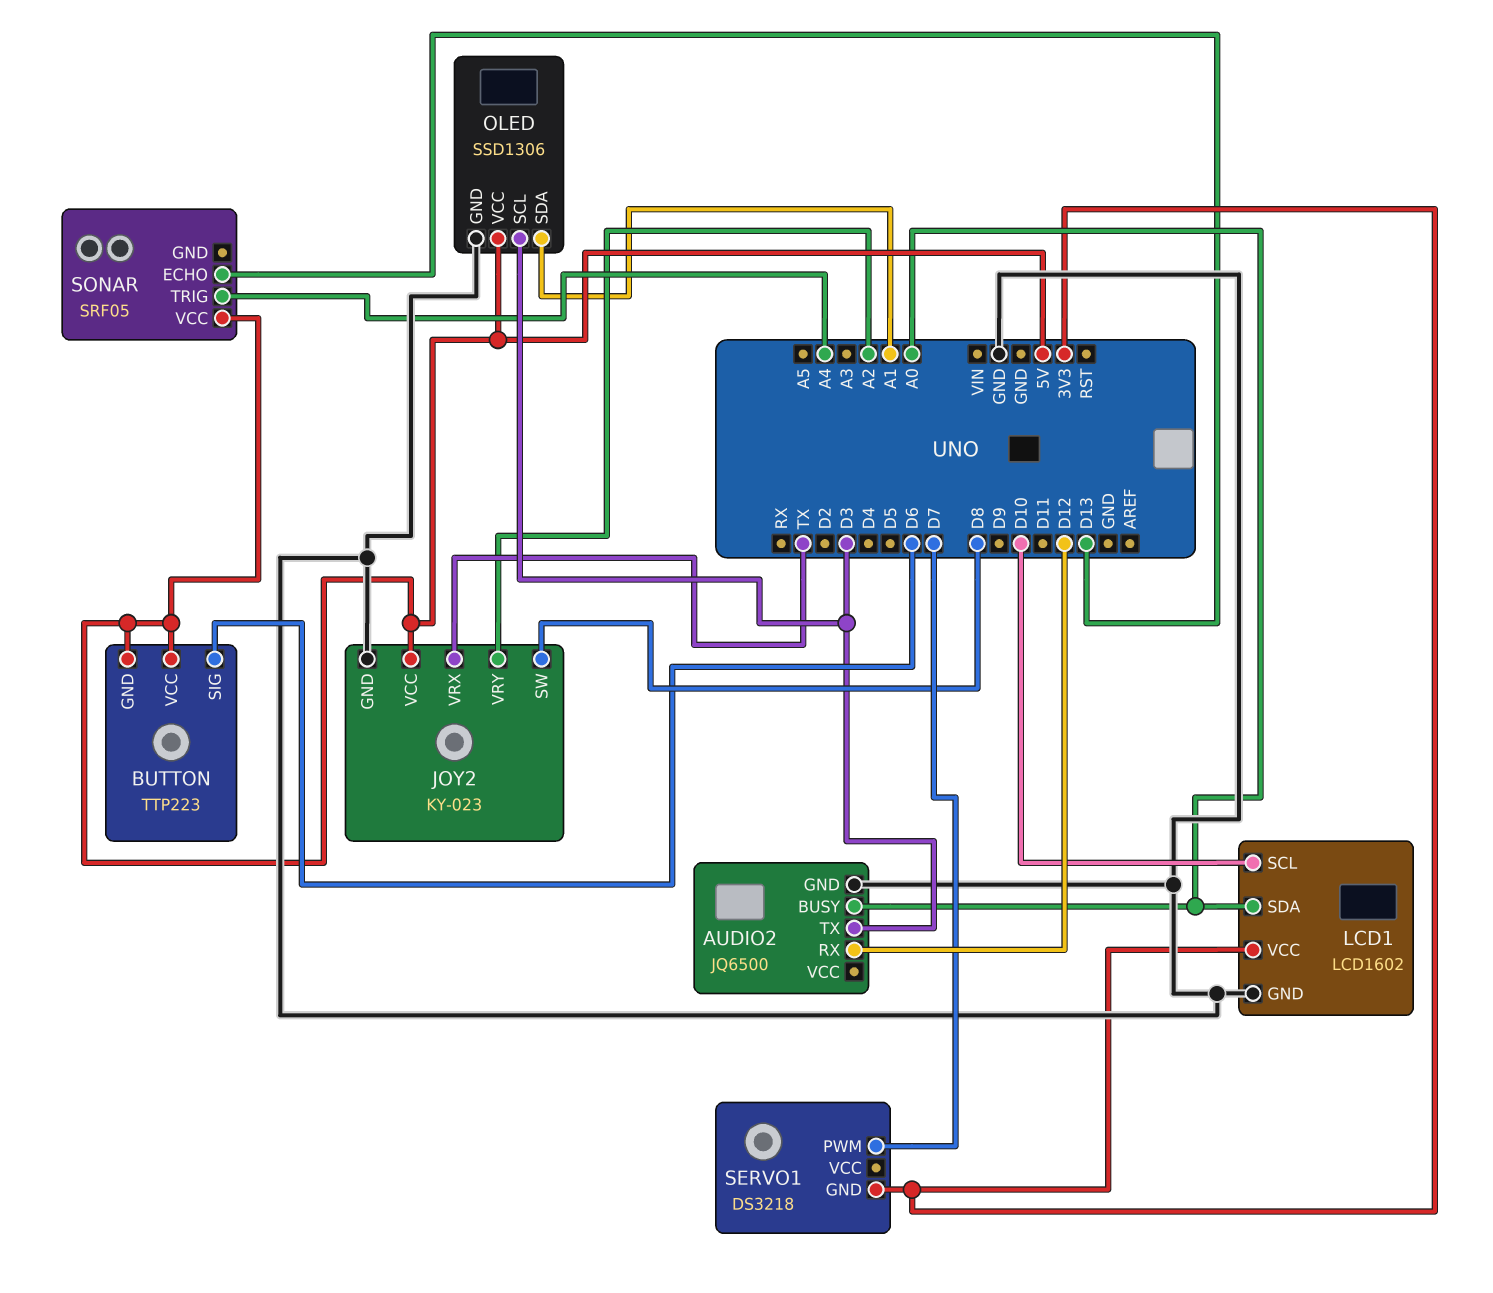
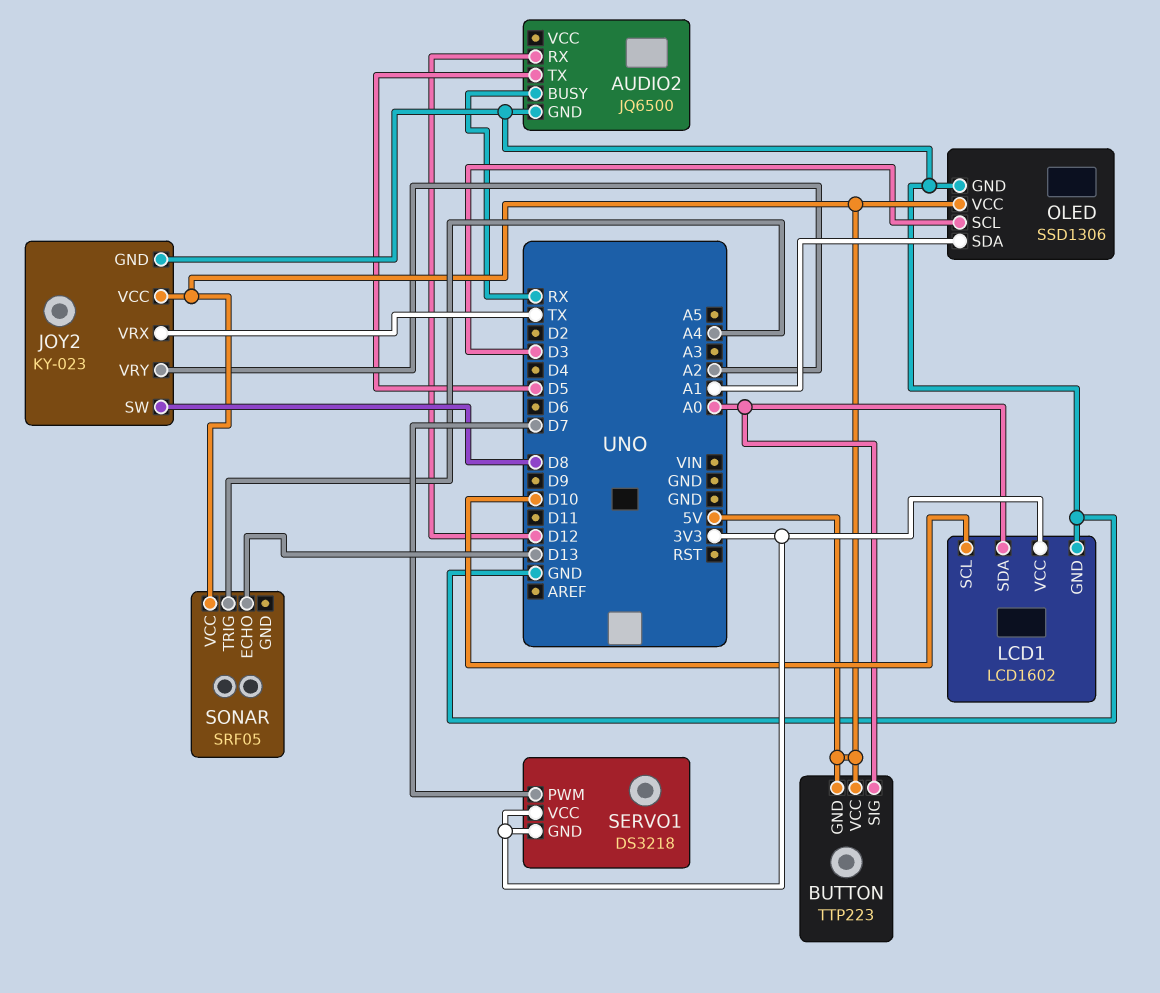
AUDIO2 pin BUSY: A0 -> RX
AUDIO2 pin TX: D3 -> D5
BUTTON pin SIG: D6 -> A0
SERVO1 pin VCC: none -> 3V3

